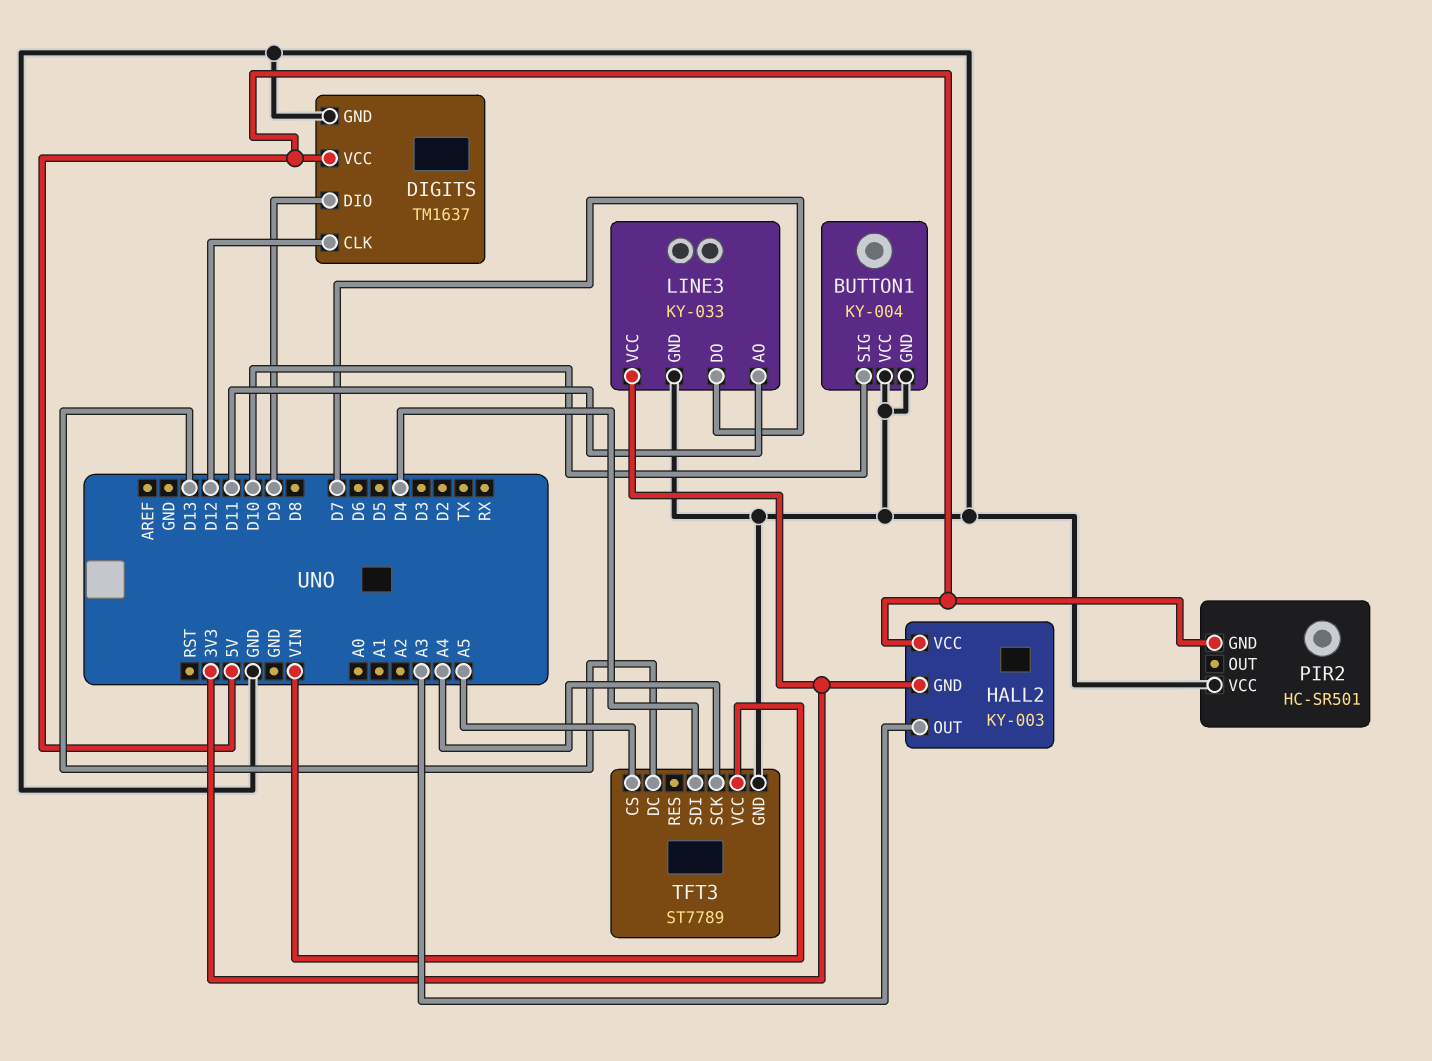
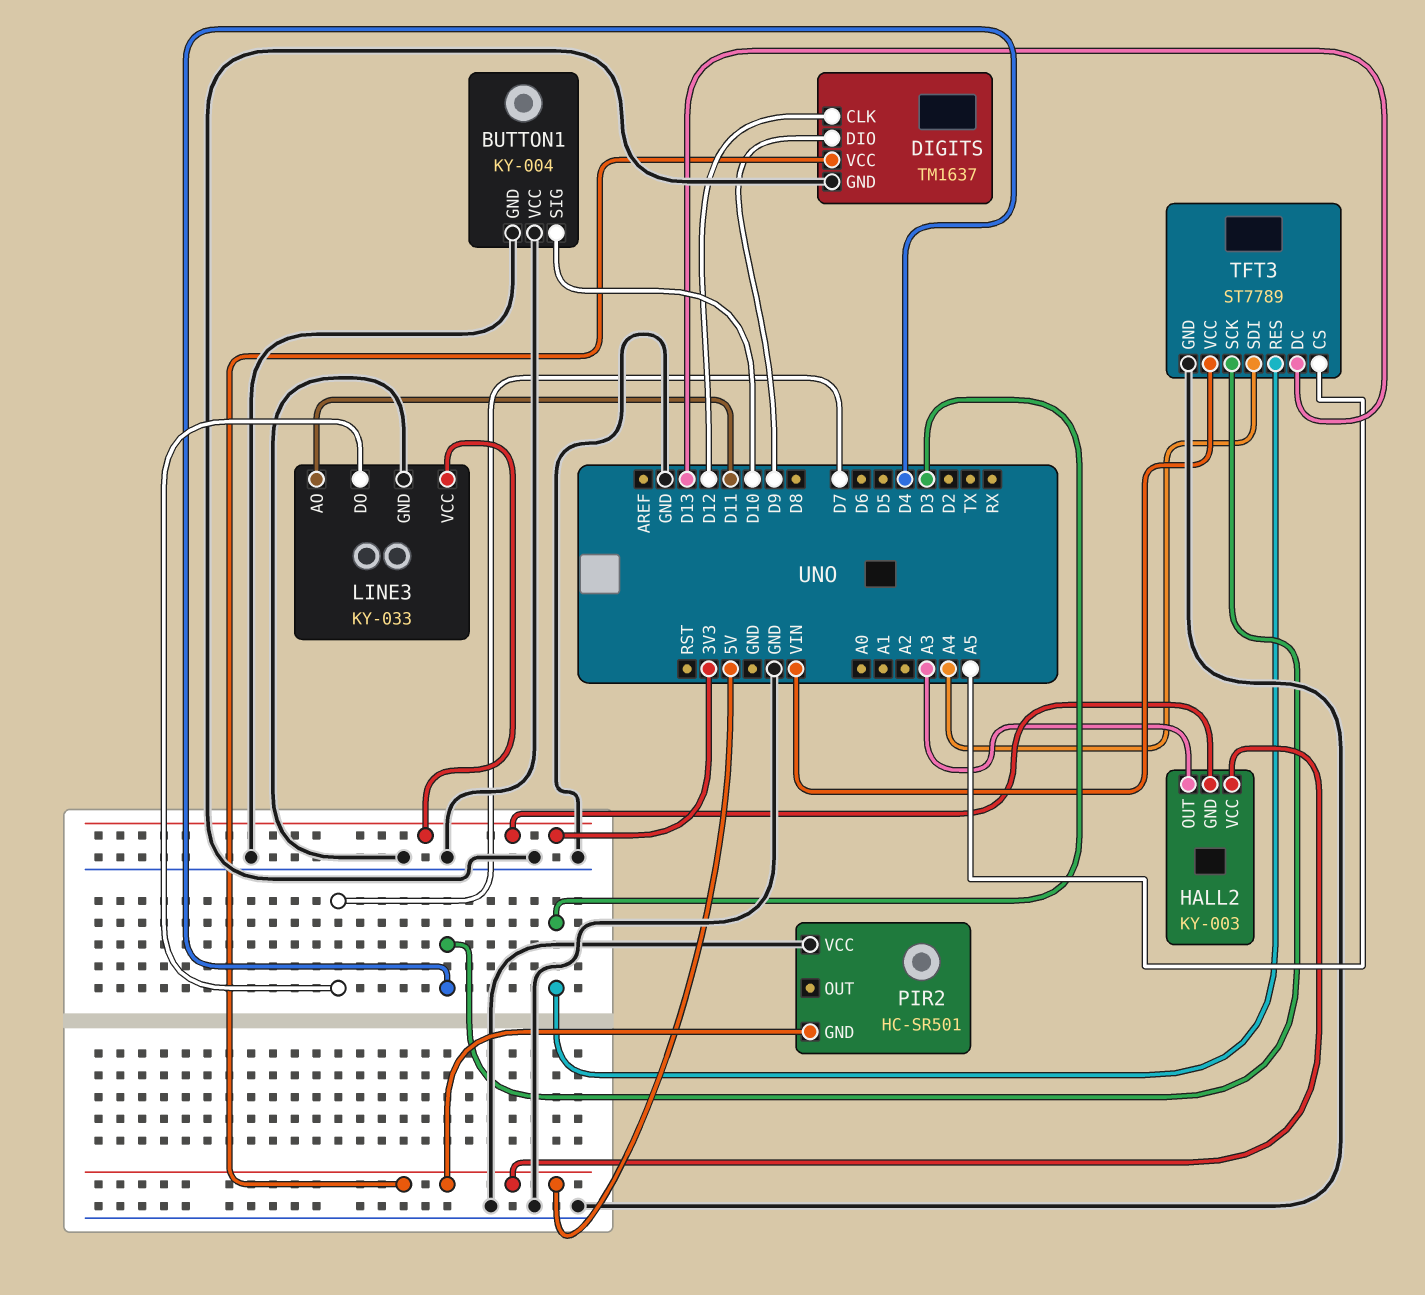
TFT3 pin RES: none -> D3
TFT3 pin SCK: A4 -> D4
TFT3 pin SDI: D4 -> A4

